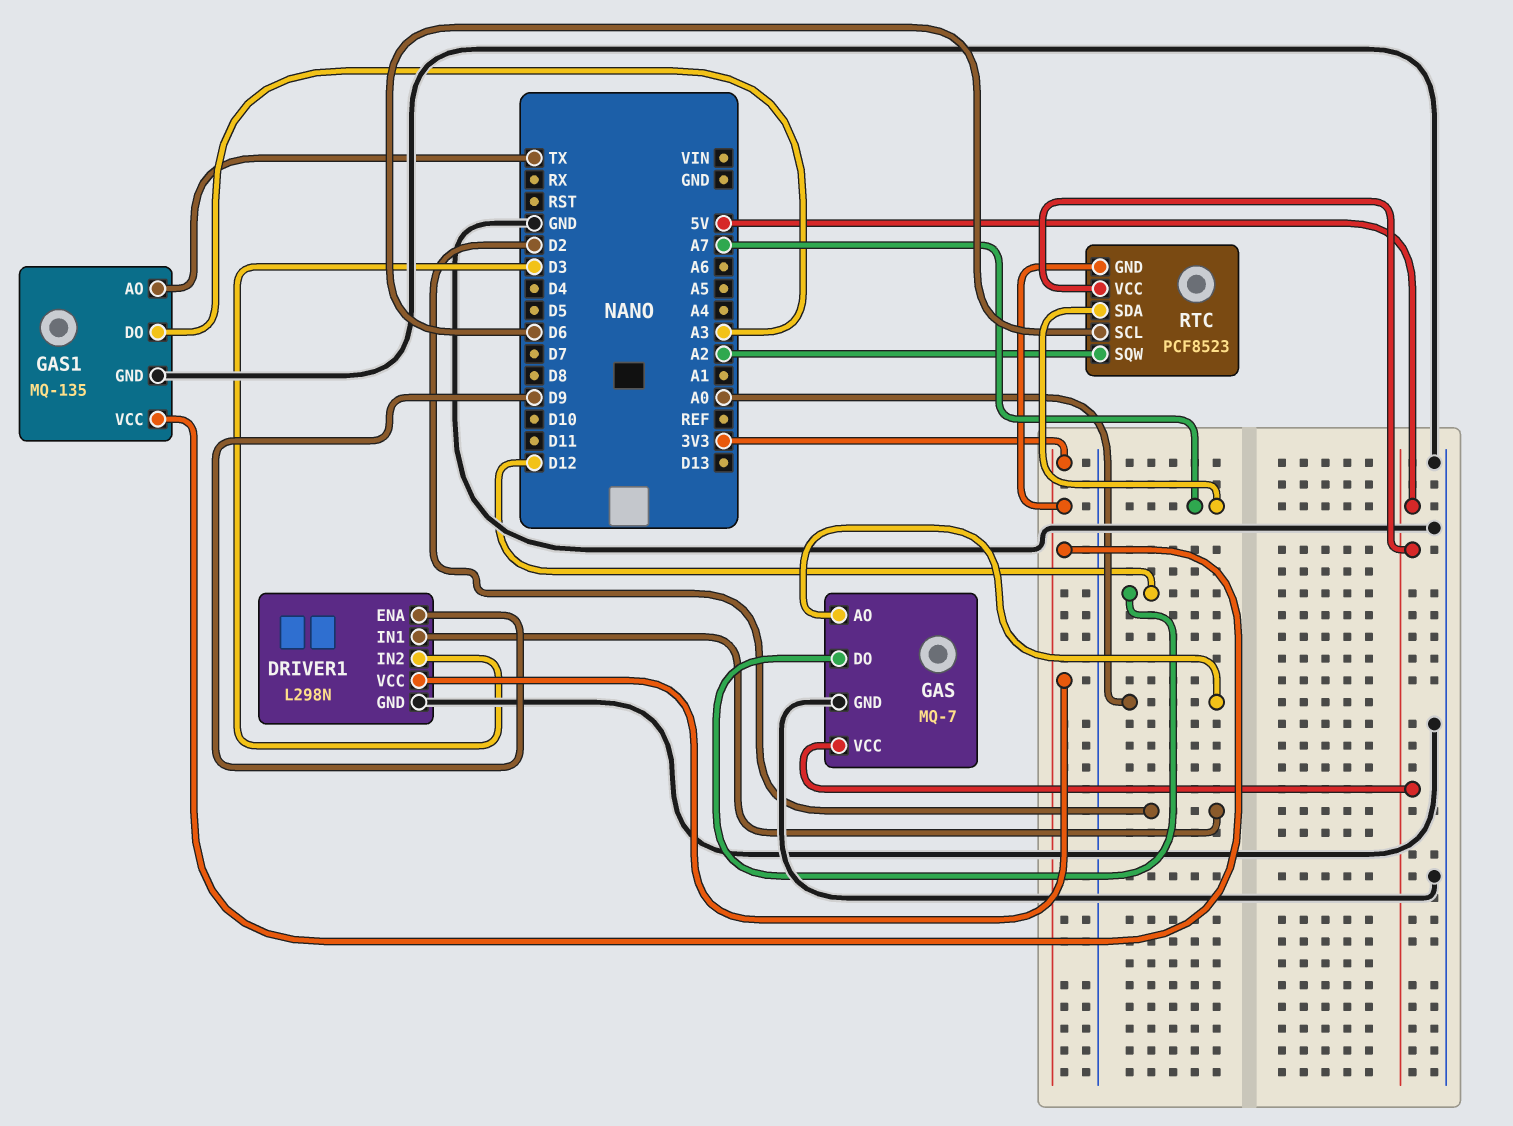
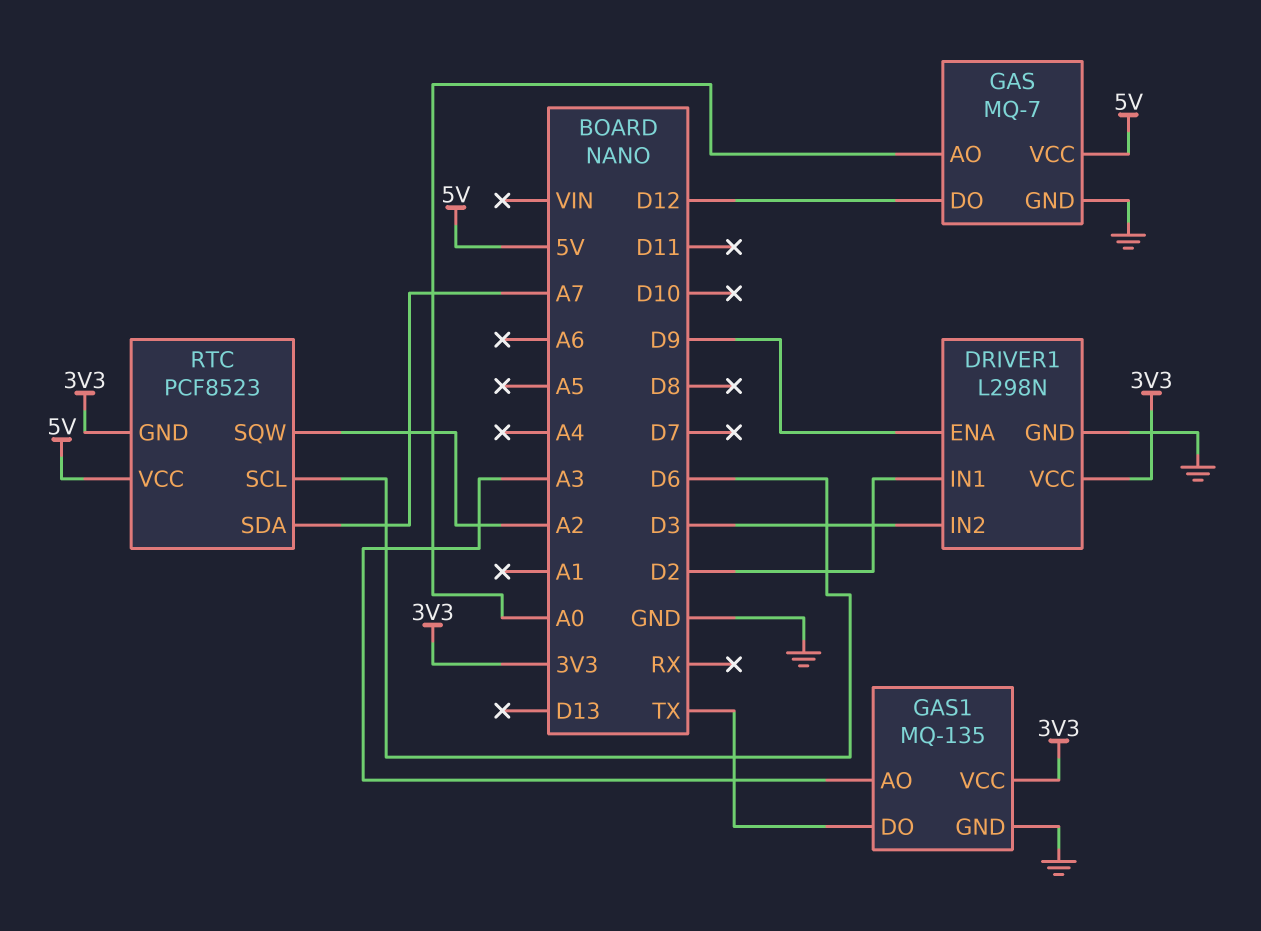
GAS1 pin AO: TX -> A3
GAS1 pin DO: A3 -> TX

